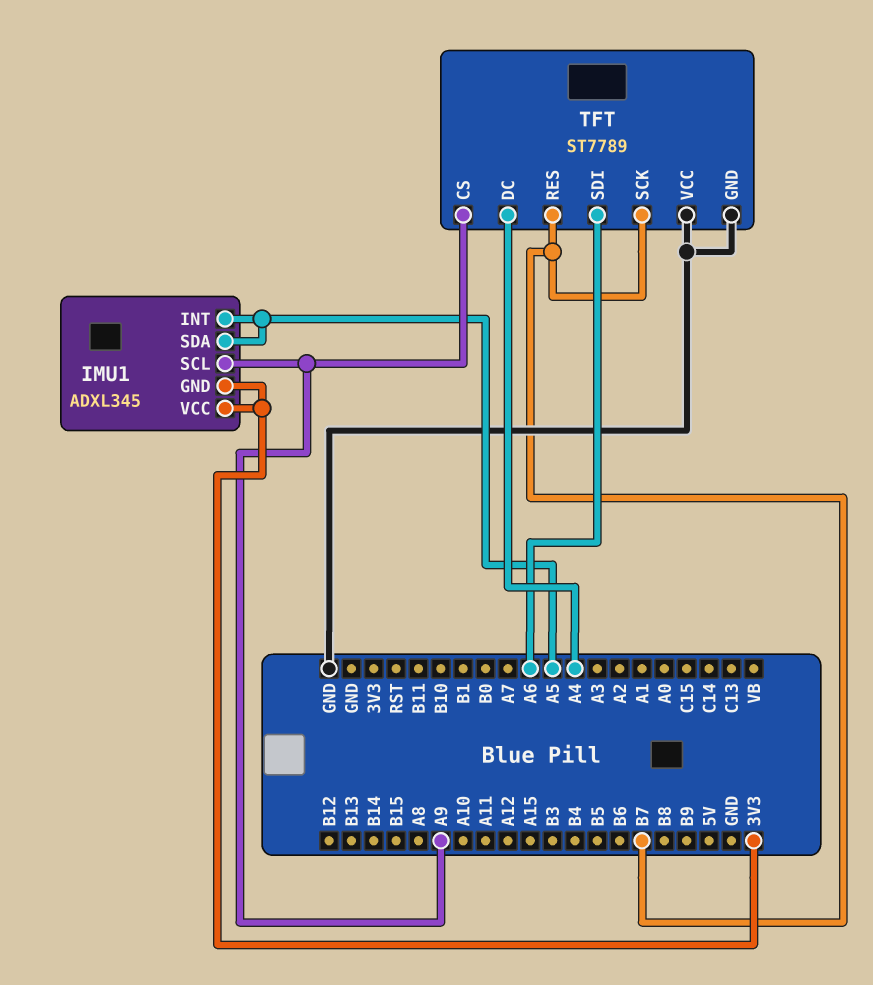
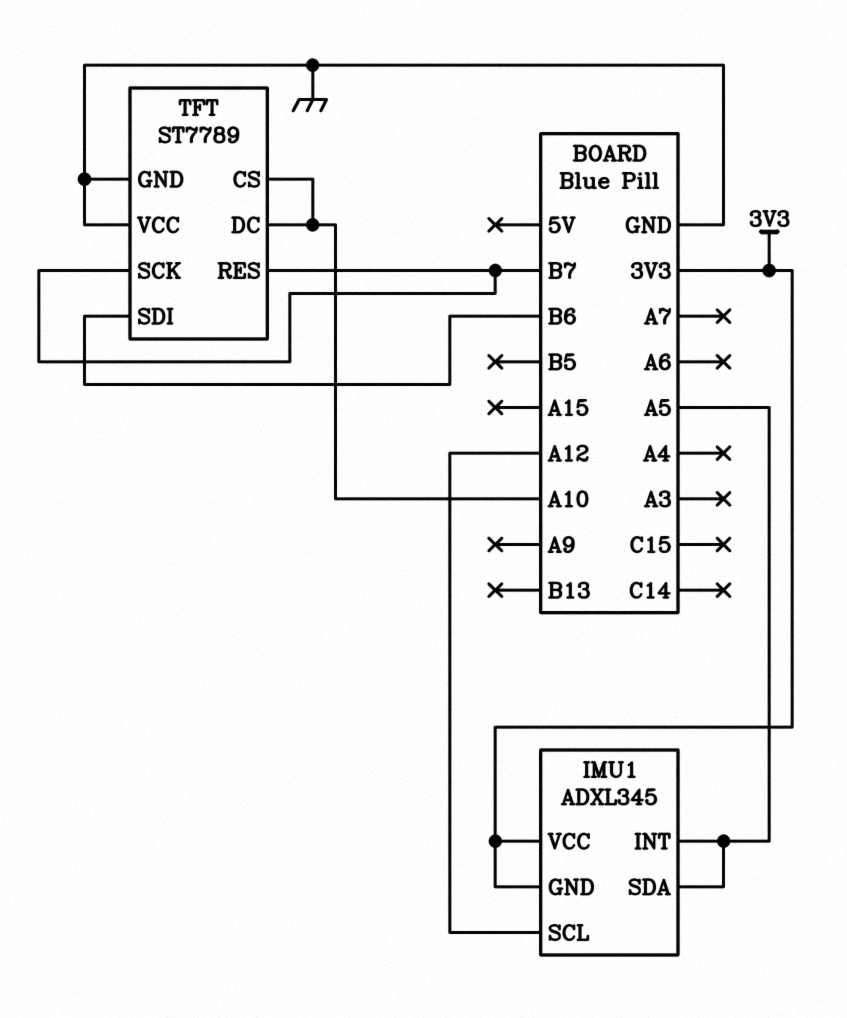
IMU1 pin SCL: A9 -> A12
TFT pin CS: A9 -> A10
TFT pin DC: A4 -> A10
TFT pin SDI: A6 -> B6

